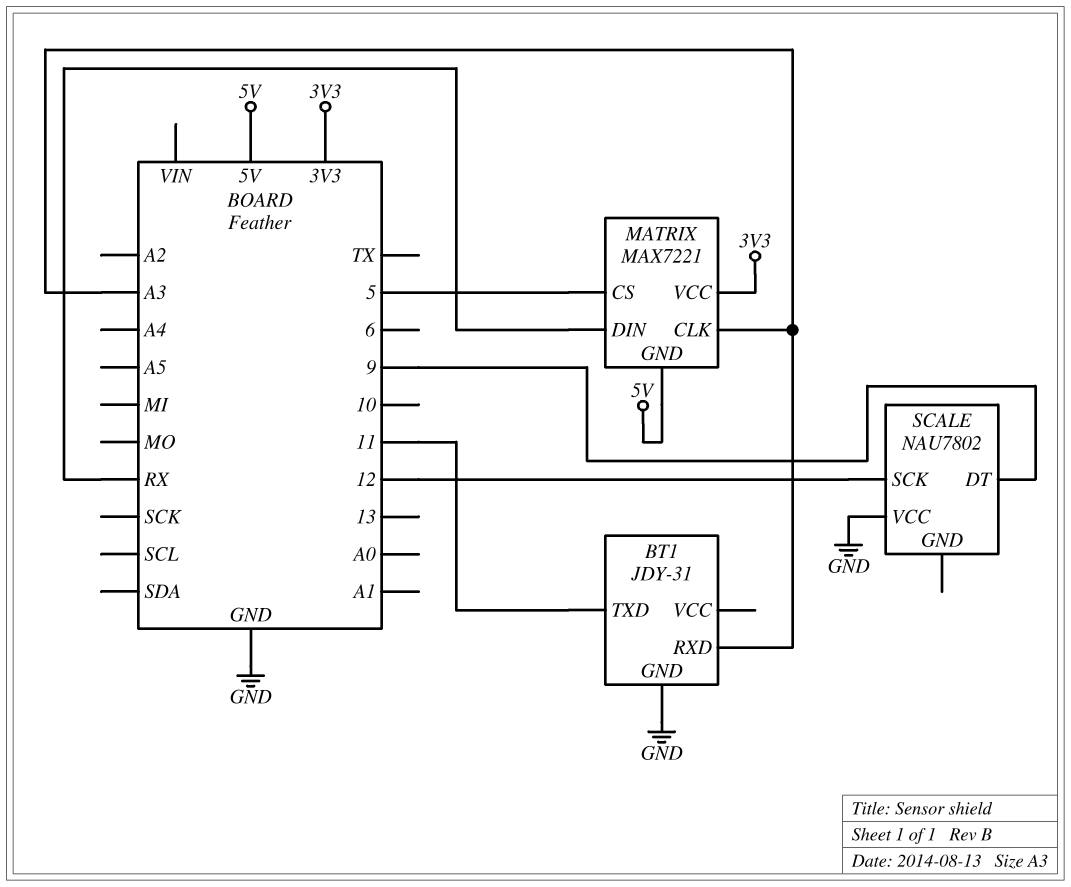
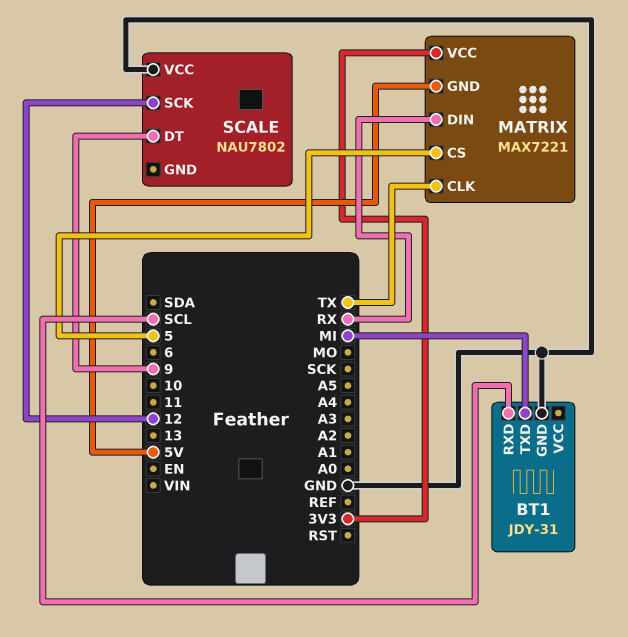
BT1 pin RXD: A3 -> SCL
BT1 pin TXD: 11 -> MI
MATRIX pin CLK: A3 -> TX

